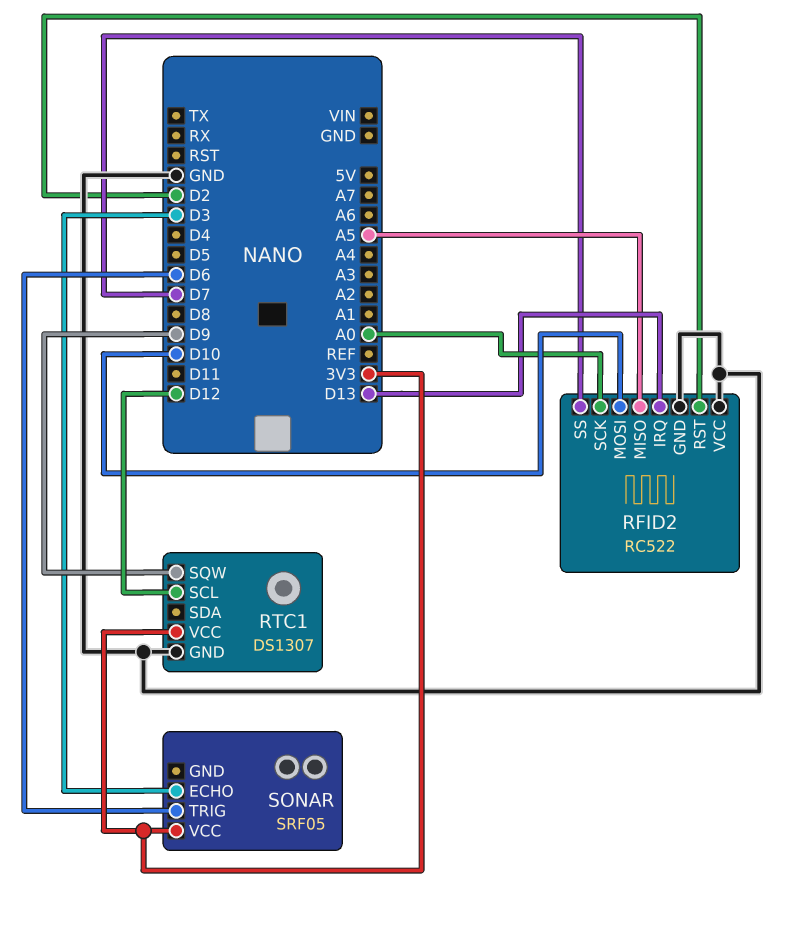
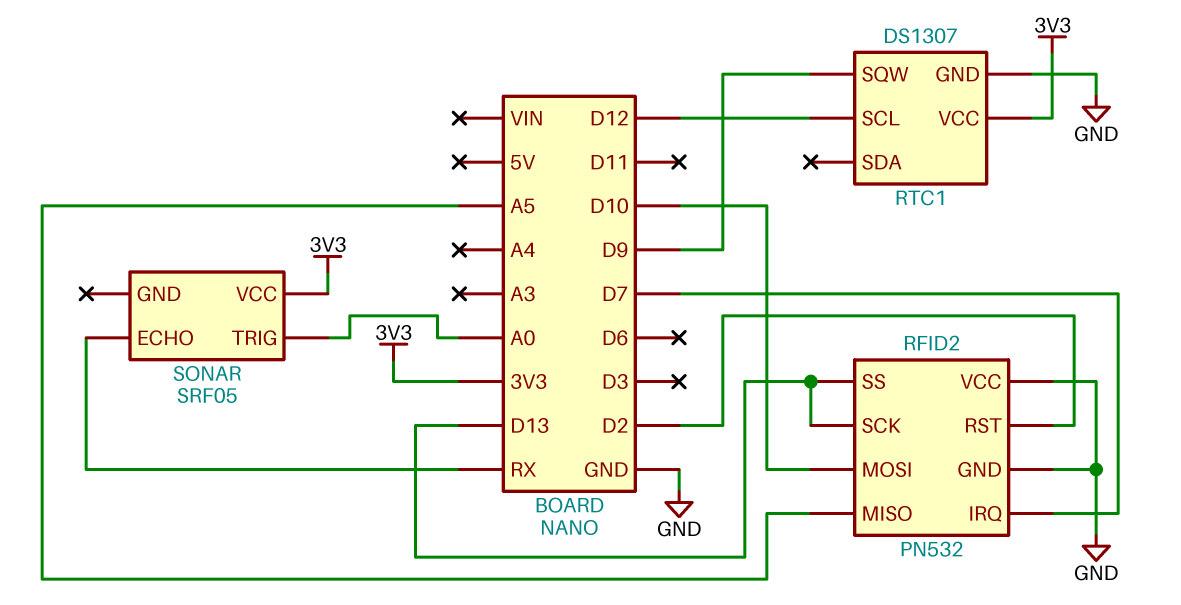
RFID2: RC522 -> PN532
RFID2 pin IRQ: D13 -> D7
RFID2 pin SCK: A0 -> D13
RFID2 pin SS: D7 -> D13
SONAR pin ECHO: D3 -> RX
SONAR pin TRIG: D6 -> A0

